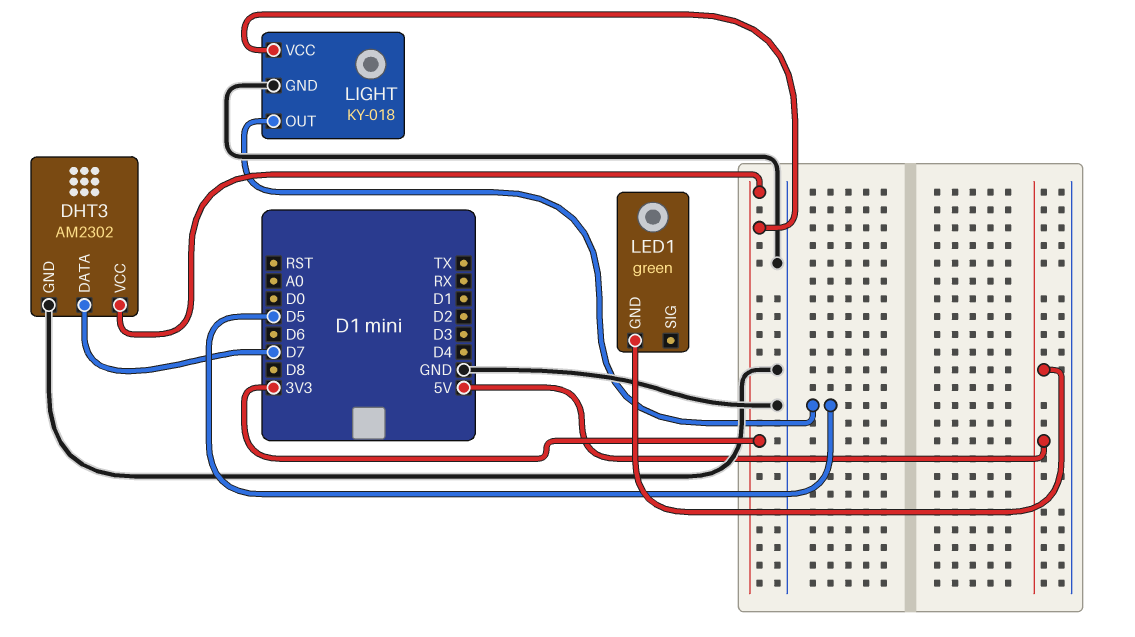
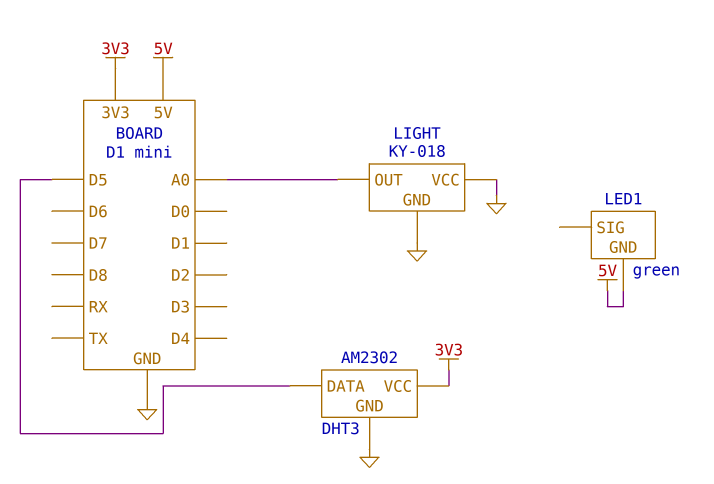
DHT3 pin DATA: D7 -> D5
LIGHT pin OUT: D5 -> A0
LIGHT pin VCC: 3V3 -> GND

